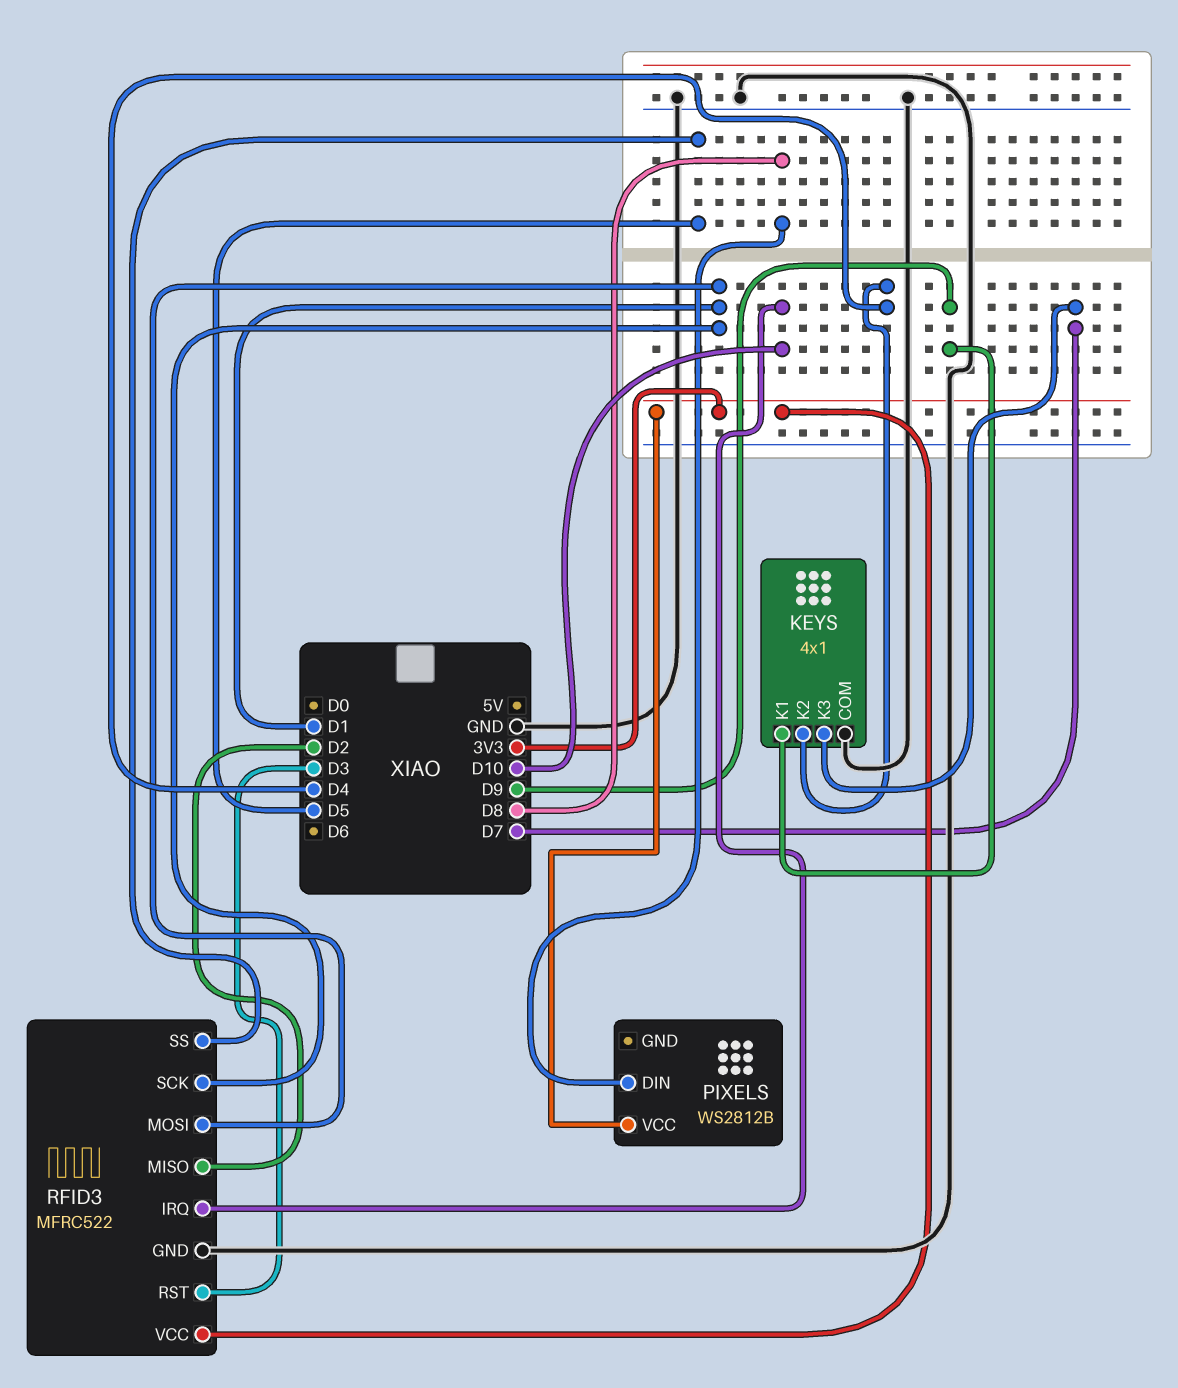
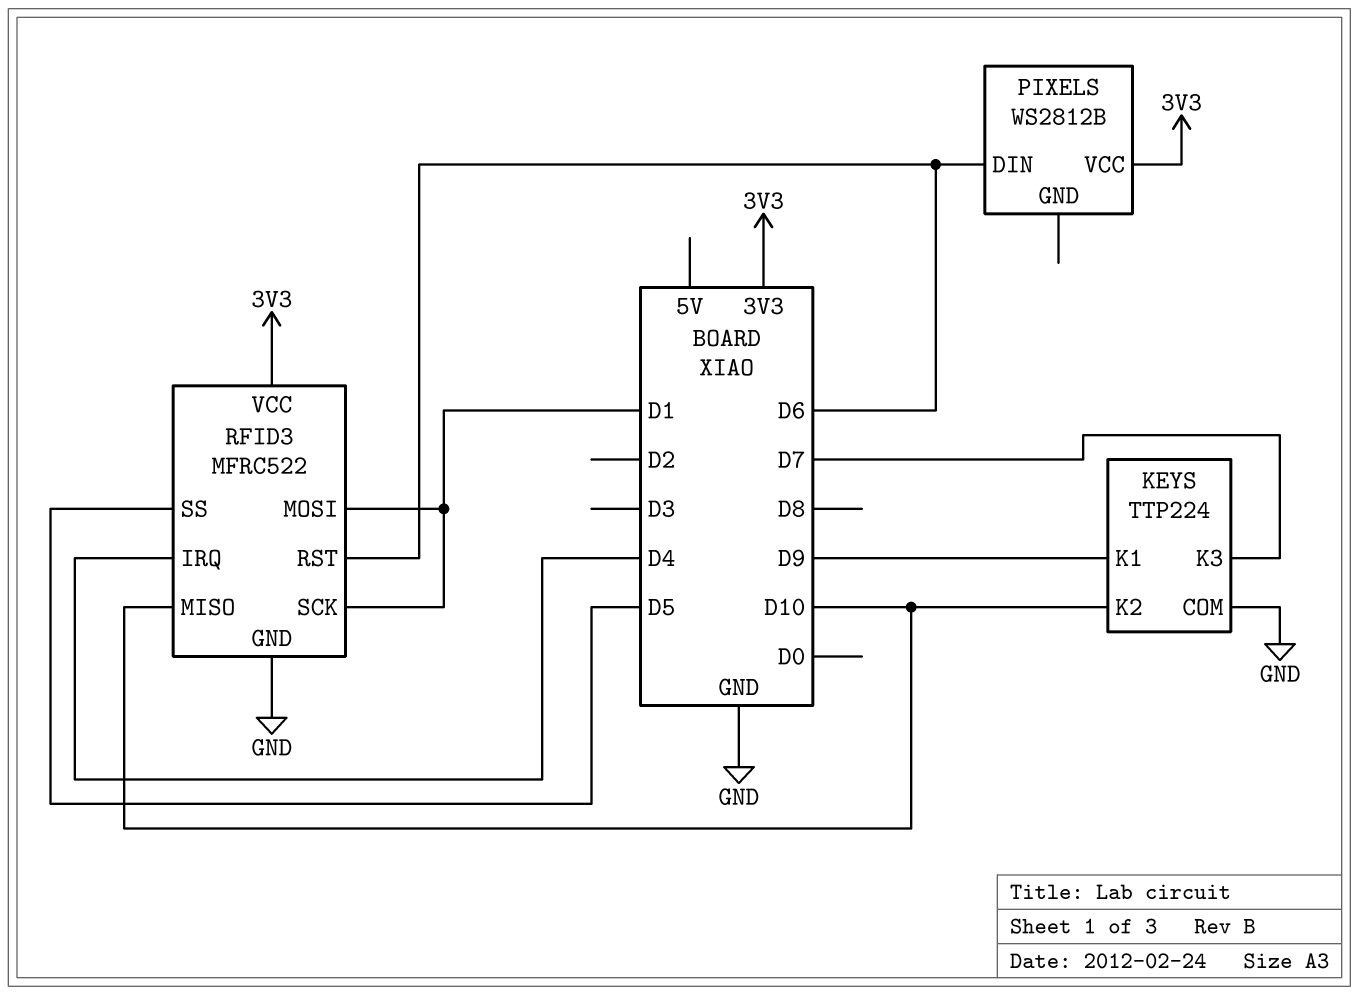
KEYS: 4x1 -> TTP224
KEYS pin K2: D4 -> D10
PIXELS pin DIN: D8 -> D6
RFID3 pin IRQ: D10 -> D4
RFID3 pin MISO: D2 -> D10
RFID3 pin RST: D3 -> D6

